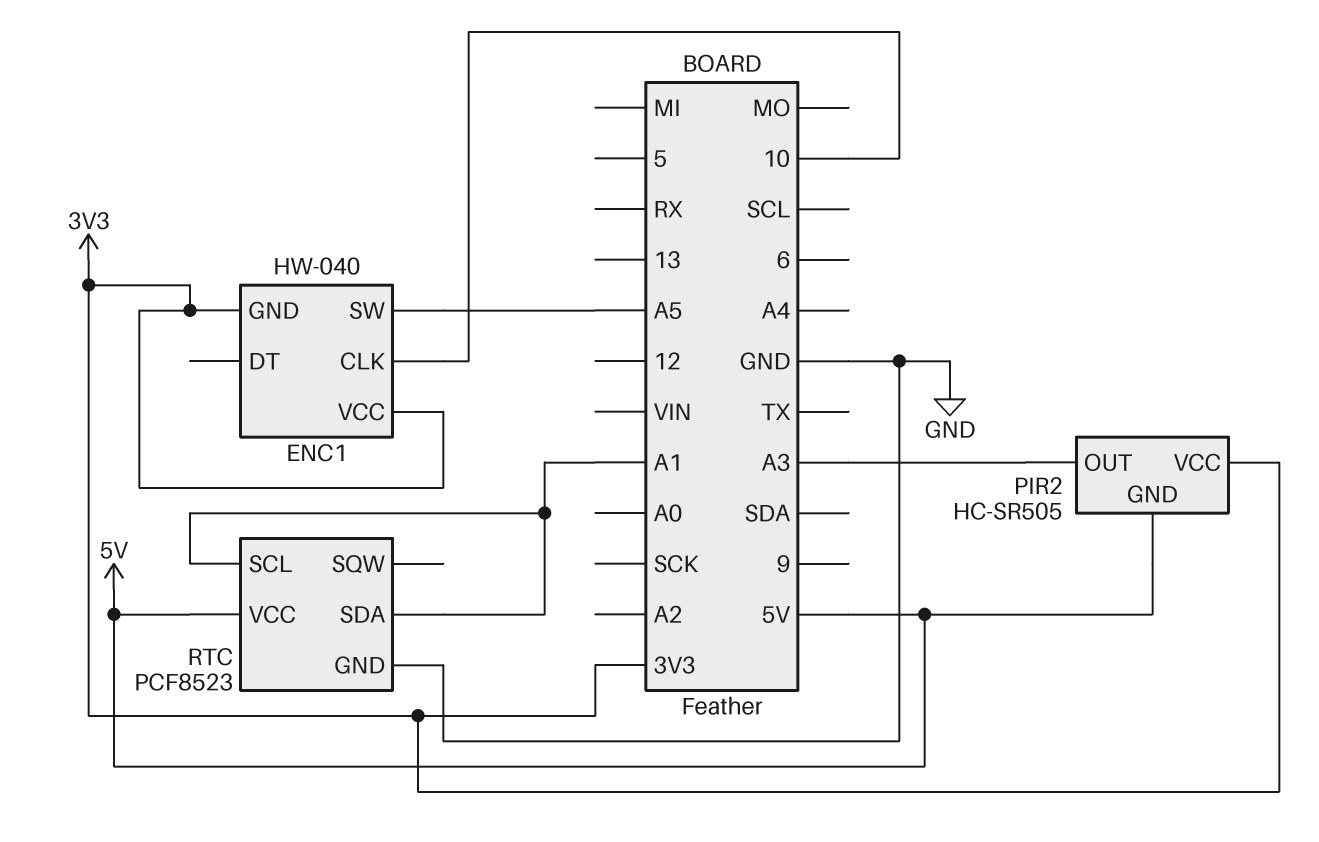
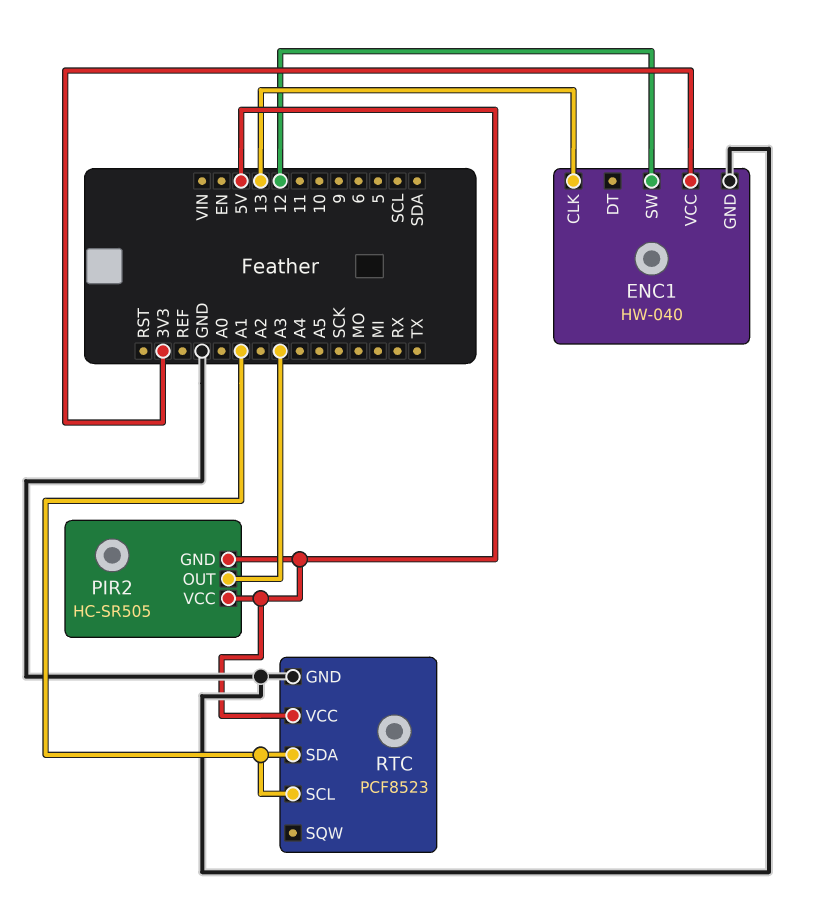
ENC1 pin CLK: 10 -> 13
ENC1 pin GND: 3V3 -> GND
ENC1 pin SW: A5 -> 12
PIR2 pin VCC: 3V3 -> 5V

